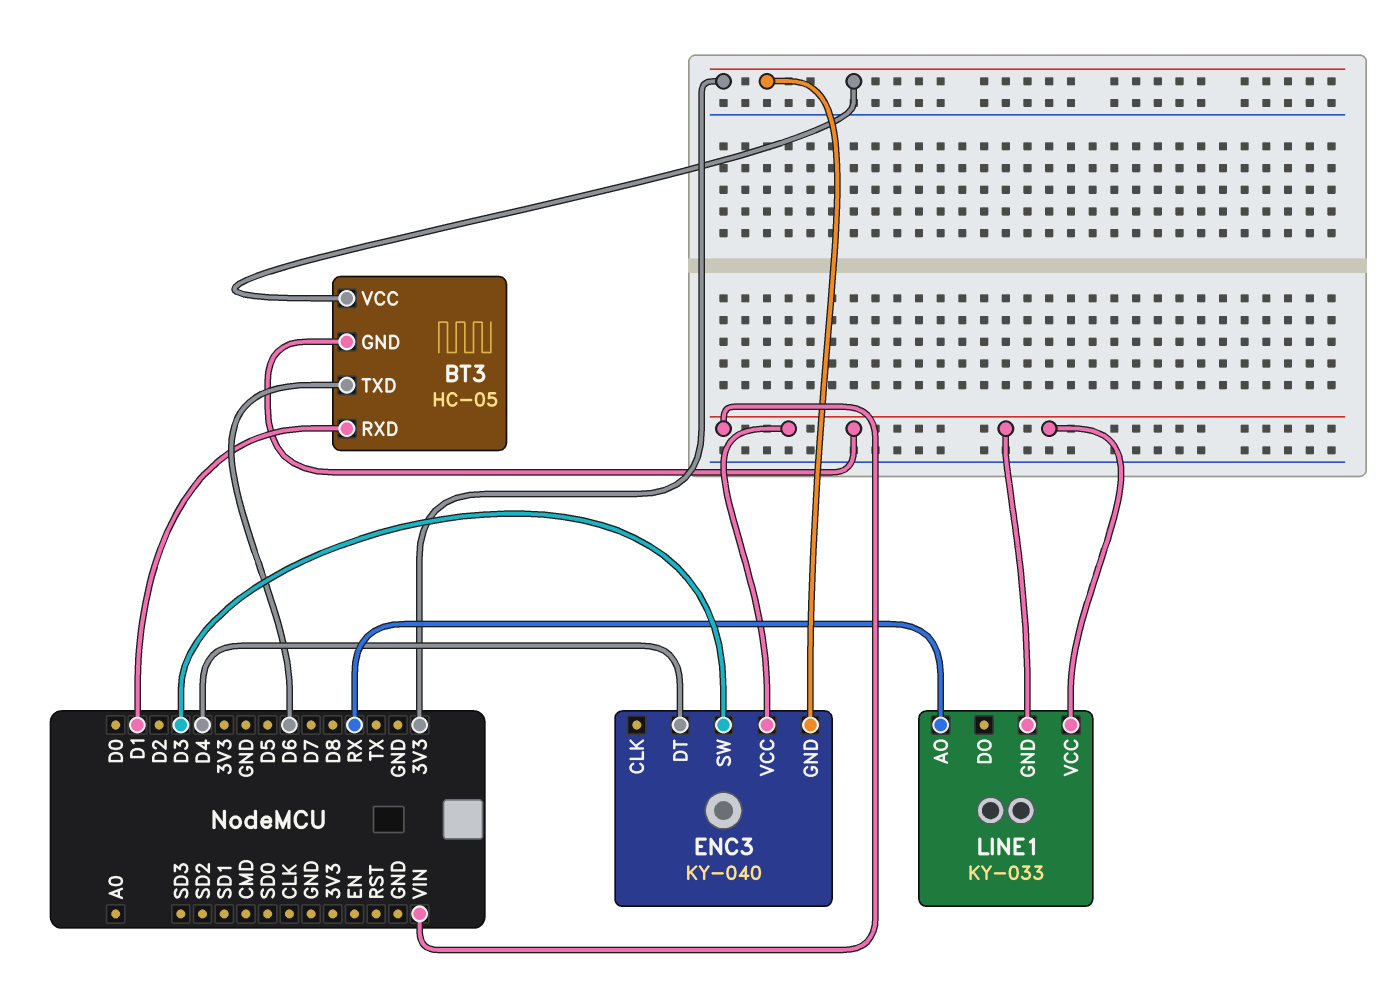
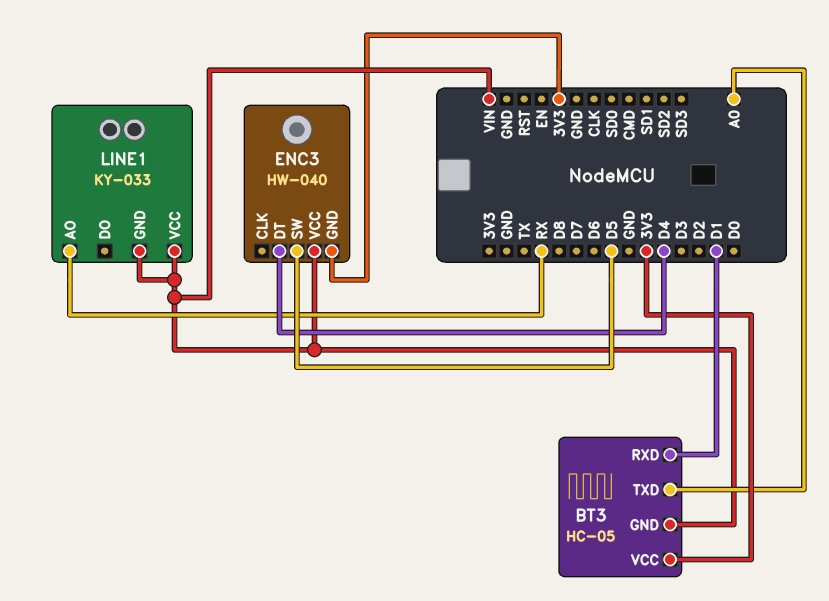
BT3 pin TXD: D6 -> A0
ENC3: KY-040 -> HW-040
ENC3 pin SW: D3 -> D5

